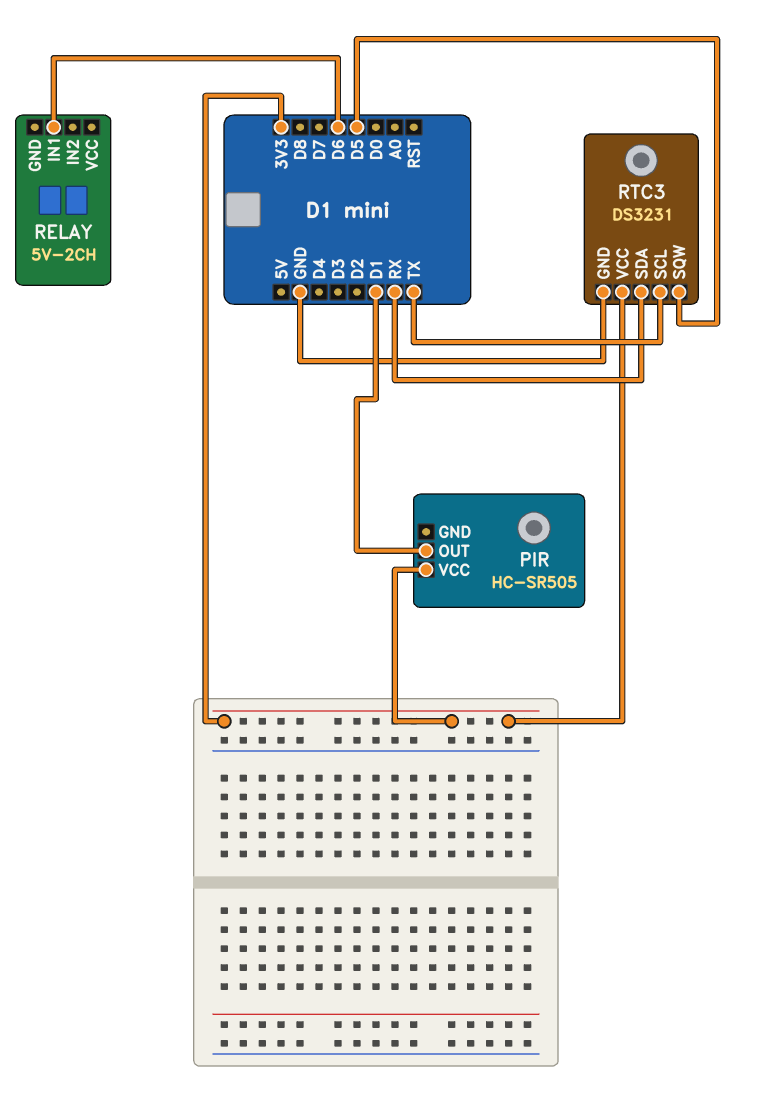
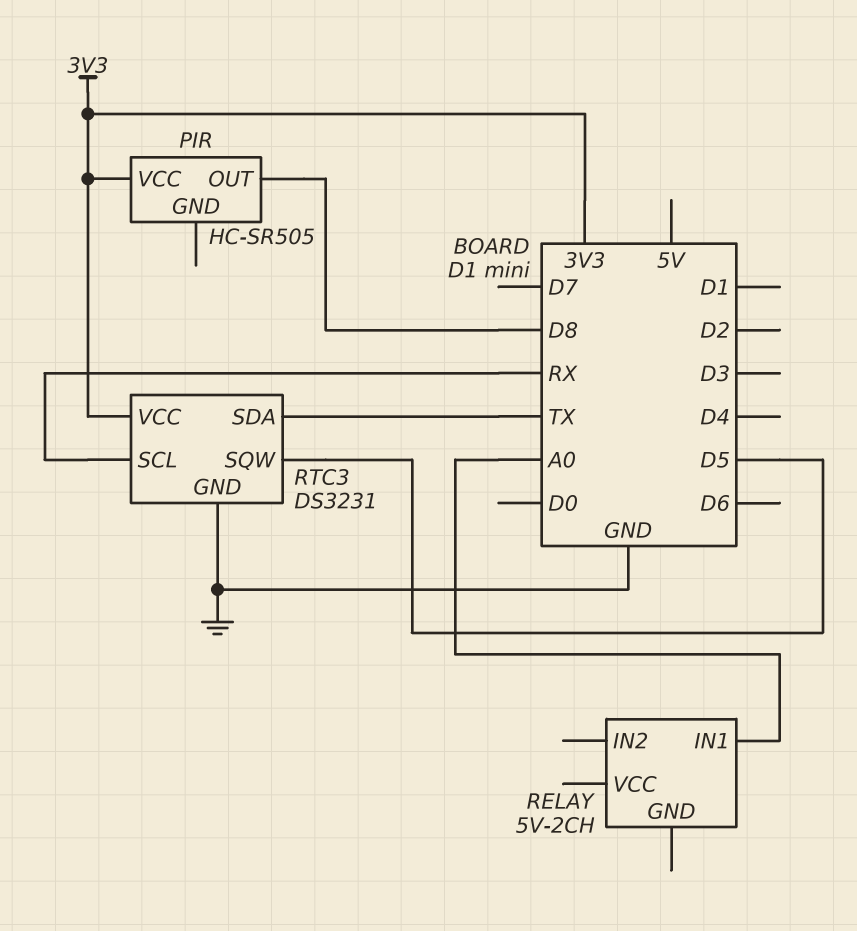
PIR pin OUT: D1 -> D8
RELAY pin IN1: D6 -> A0
RTC3 pin SCL: TX -> RX
RTC3 pin SDA: RX -> TX

